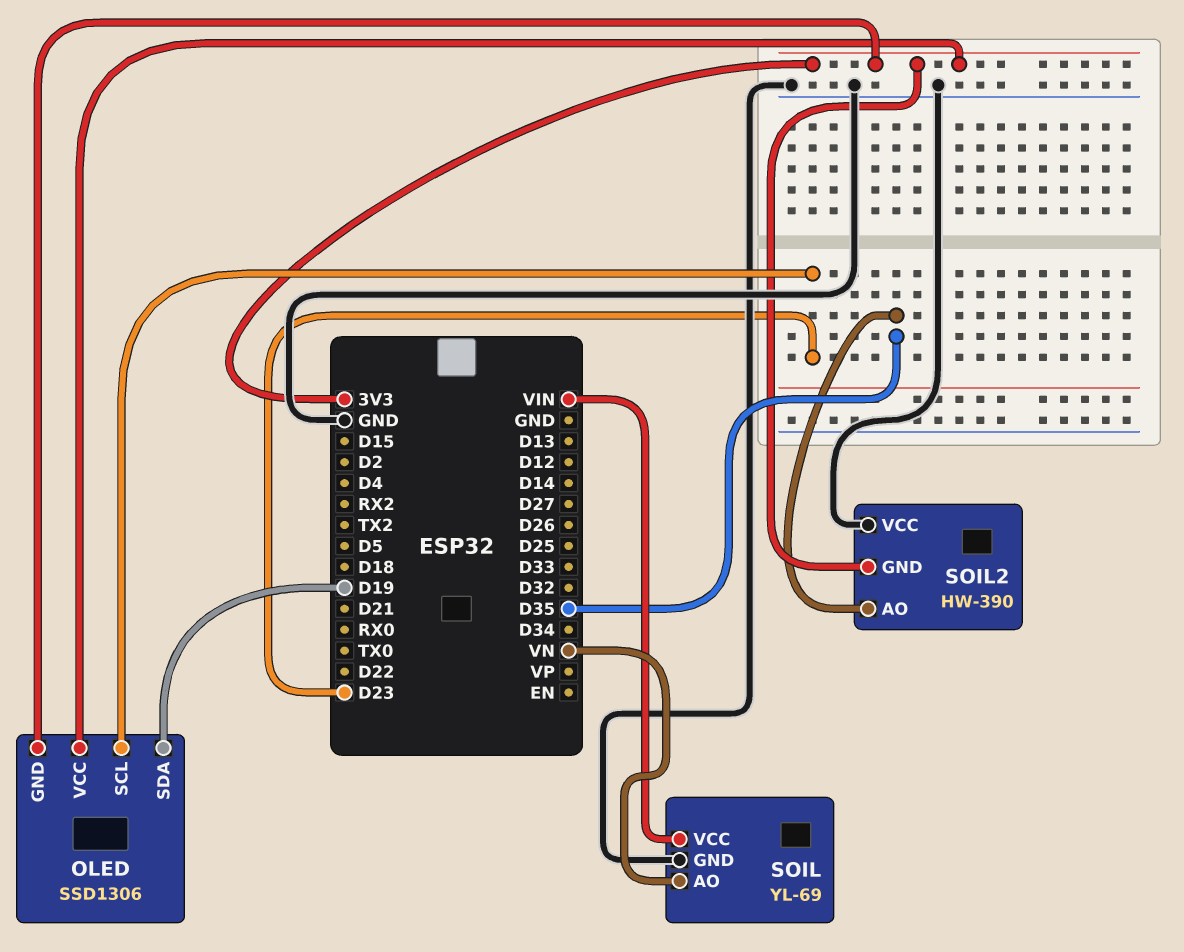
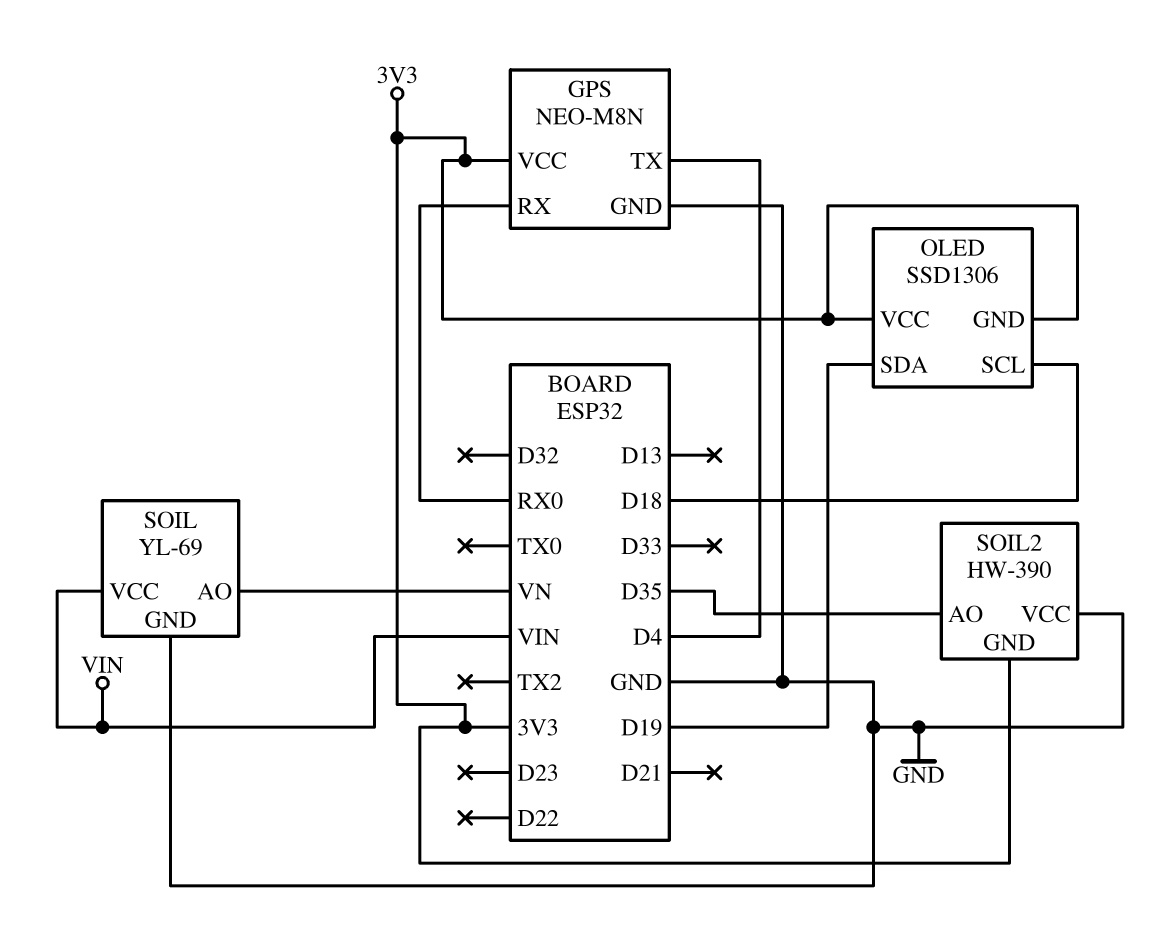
GPS: none -> NEO-M8N
GPS pin GND: none -> GND
GPS pin RX: none -> RX0
GPS pin TX: none -> D4
GPS pin VCC: none -> 3V3
OLED pin SCL: D23 -> D18

